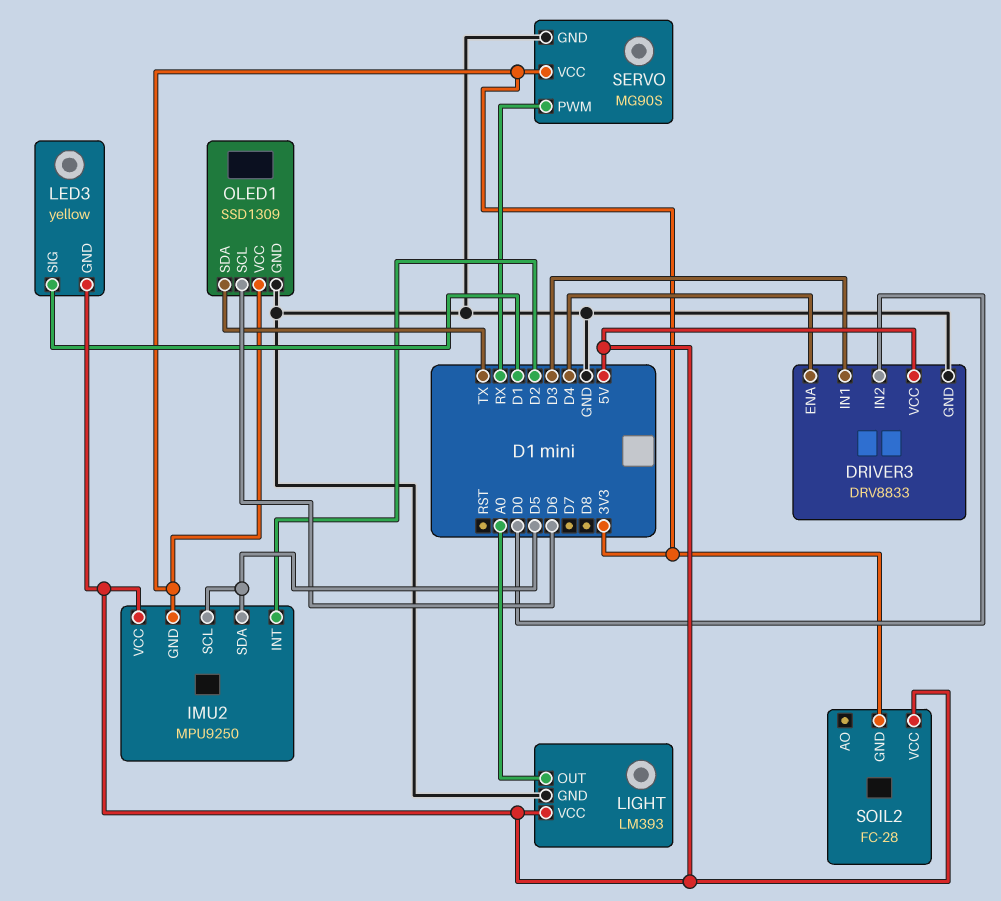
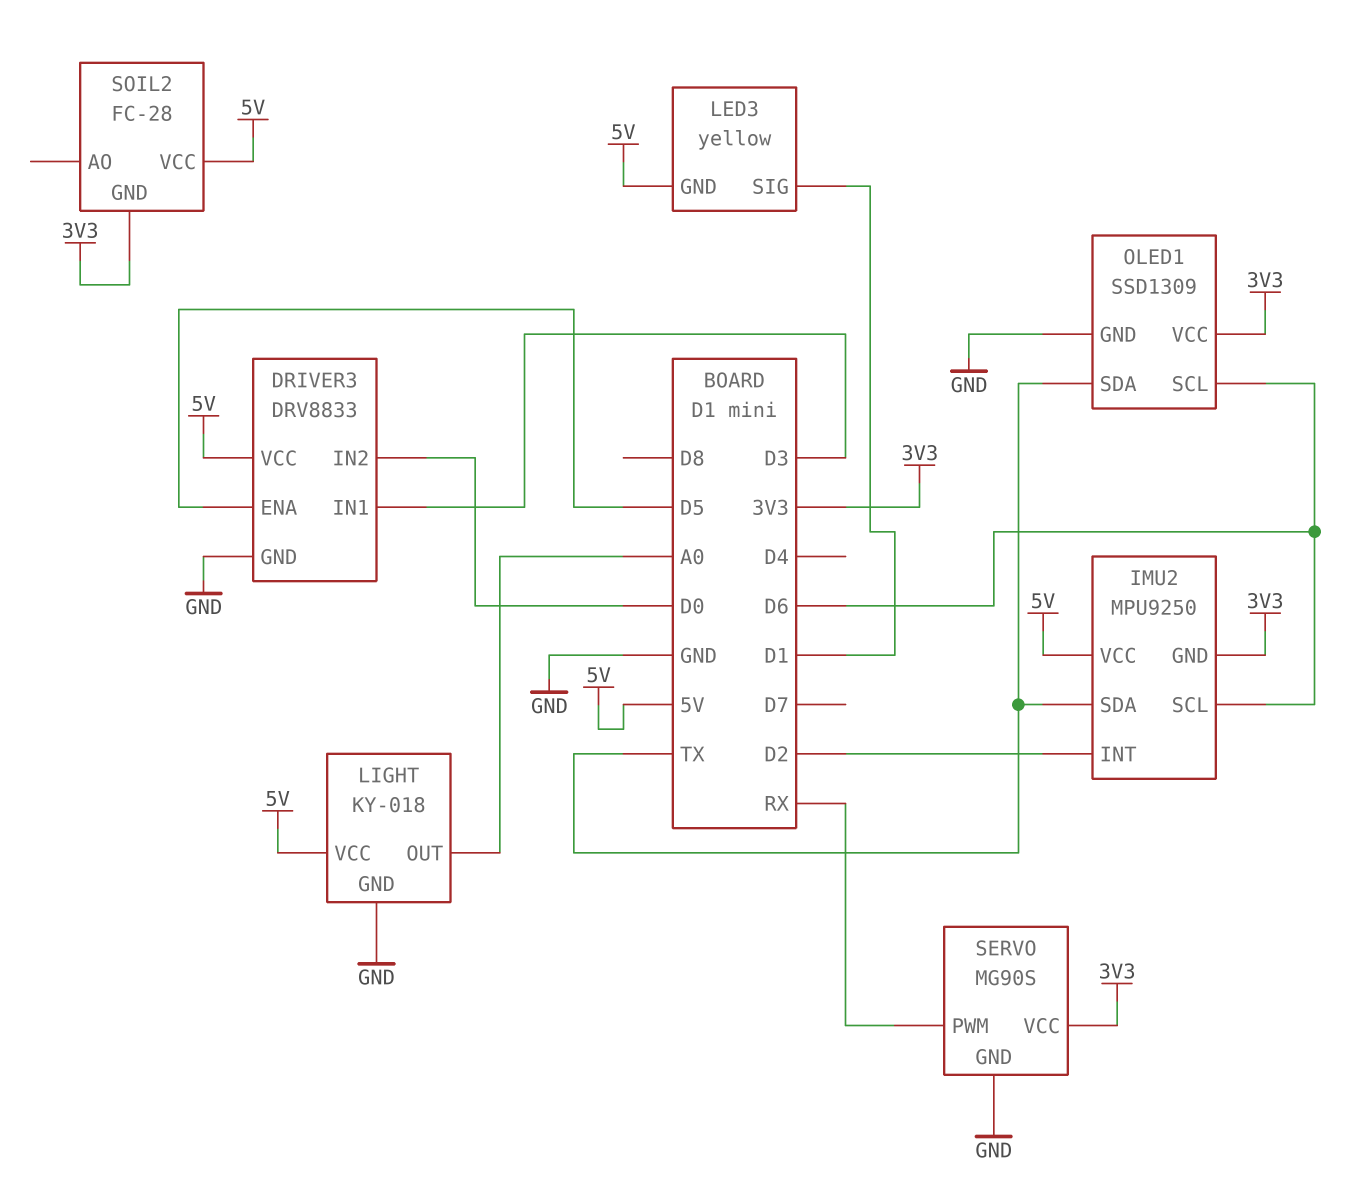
DRIVER3 pin ENA: D4 -> D5
IMU2 pin SCL: D5 -> D6
IMU2 pin SDA: D5 -> TX
LIGHT: LM393 -> KY-018

